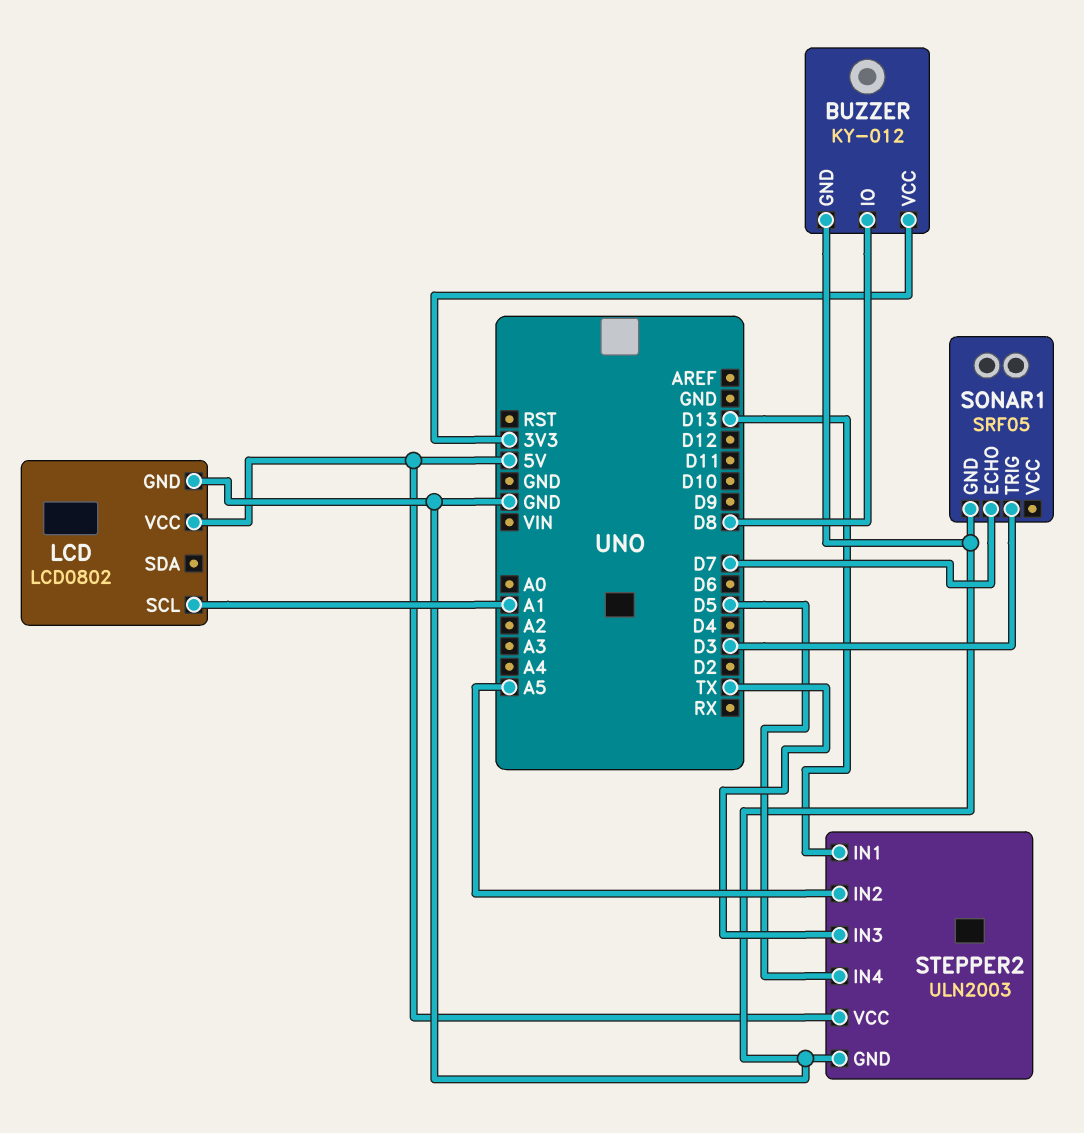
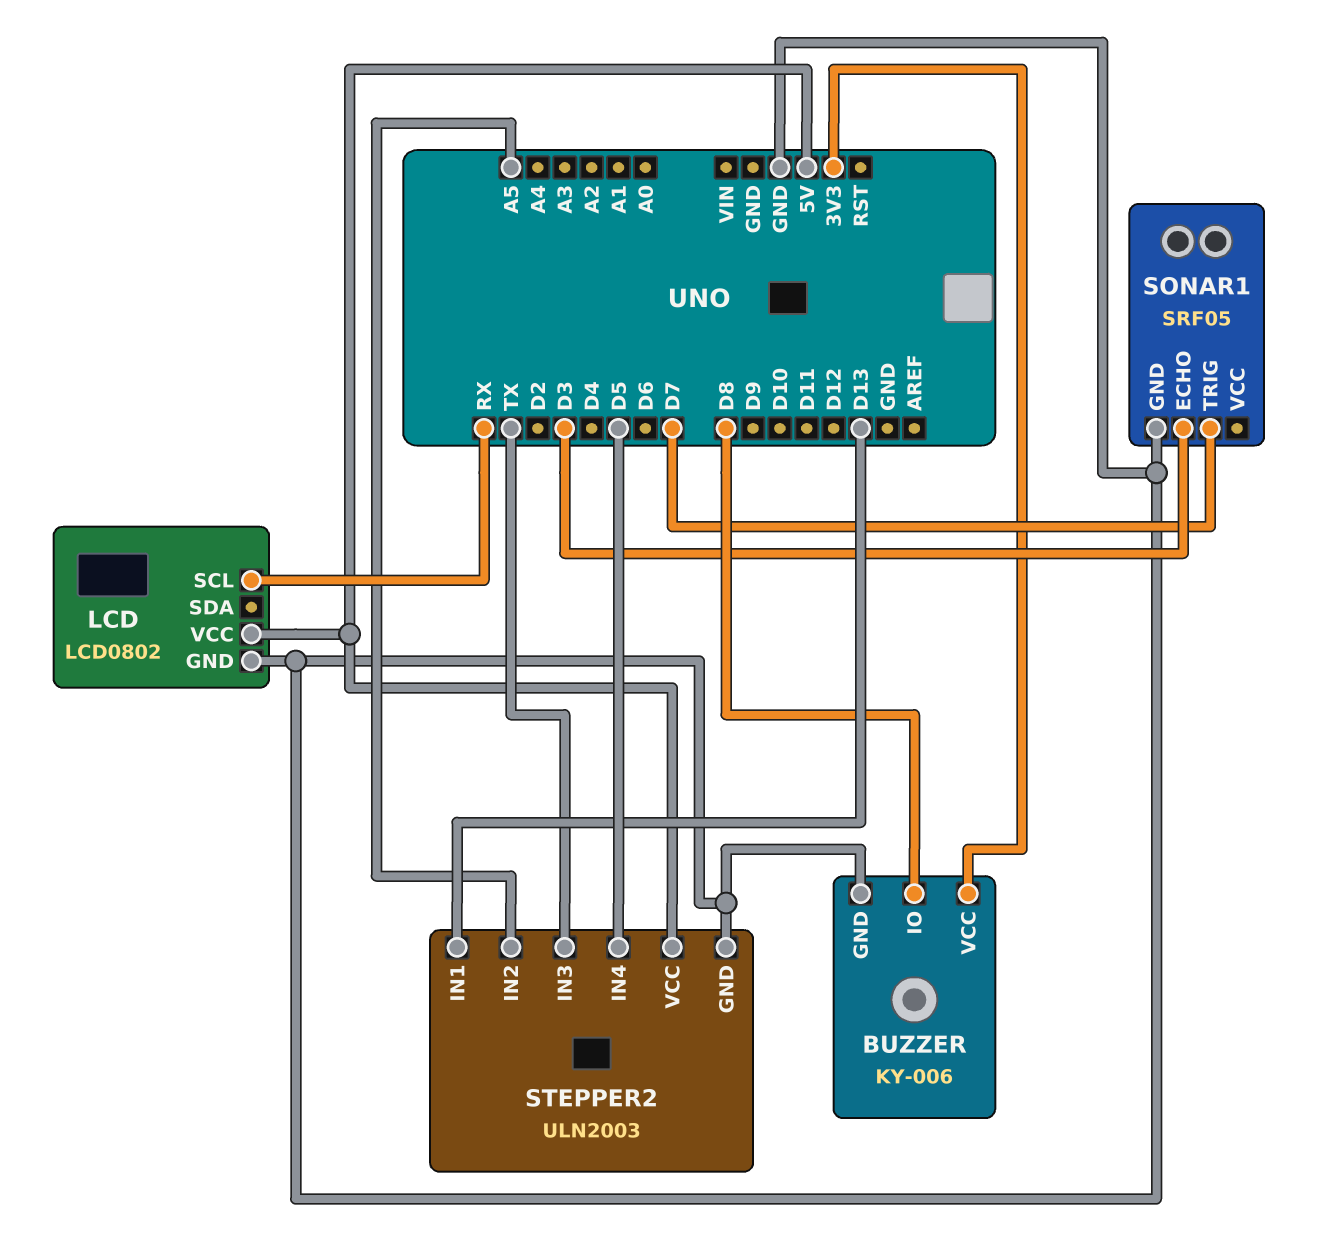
BUZZER: KY-012 -> KY-006
LCD pin SCL: A1 -> RX
SONAR1 pin ECHO: D7 -> D3
SONAR1 pin TRIG: D3 -> D7

